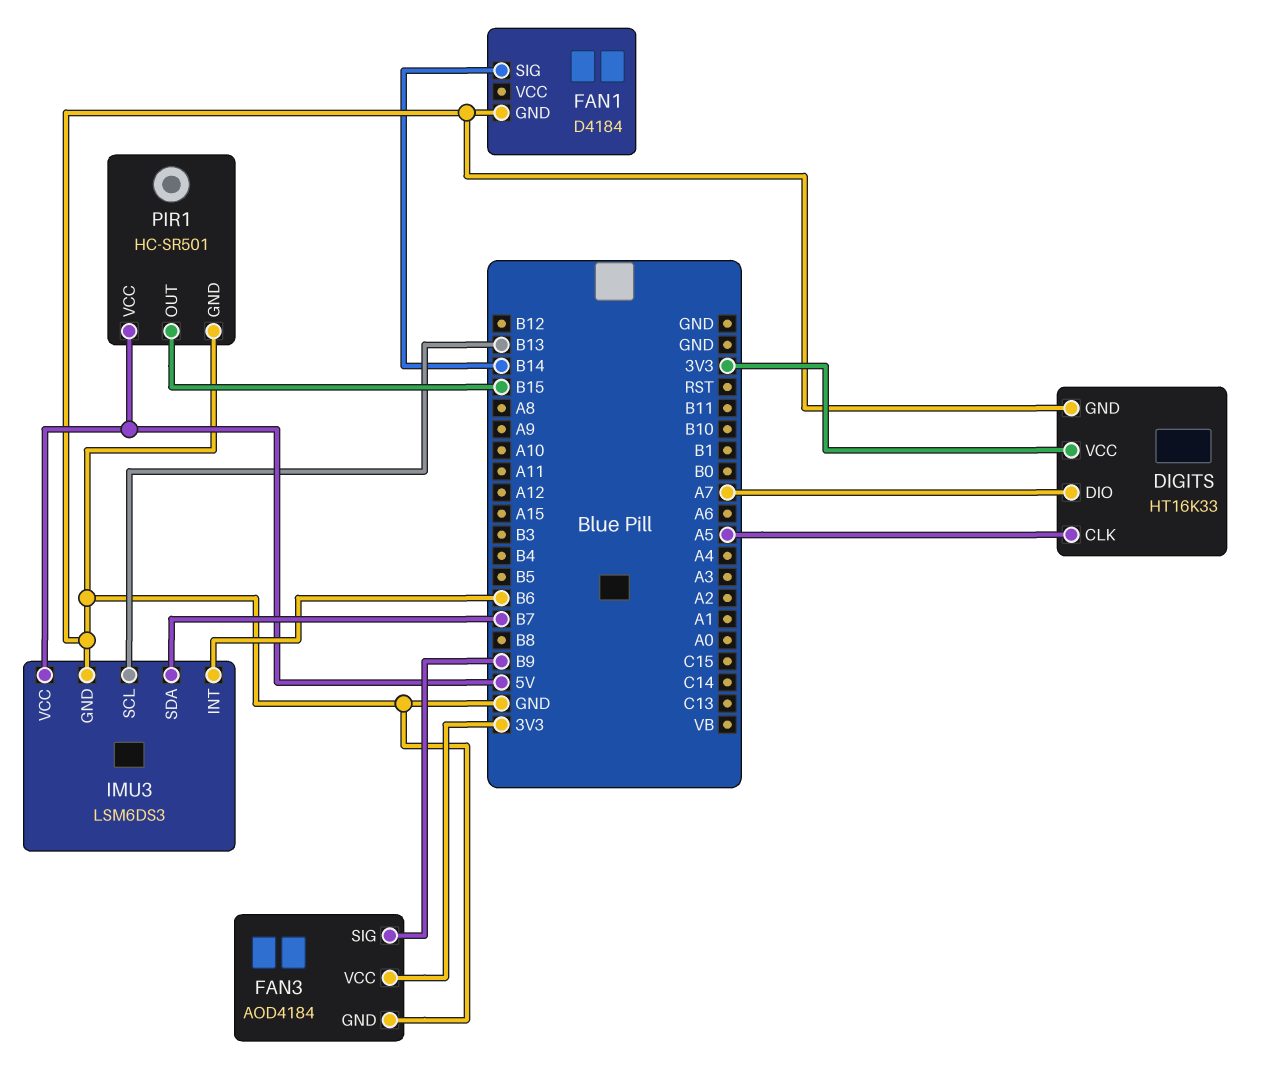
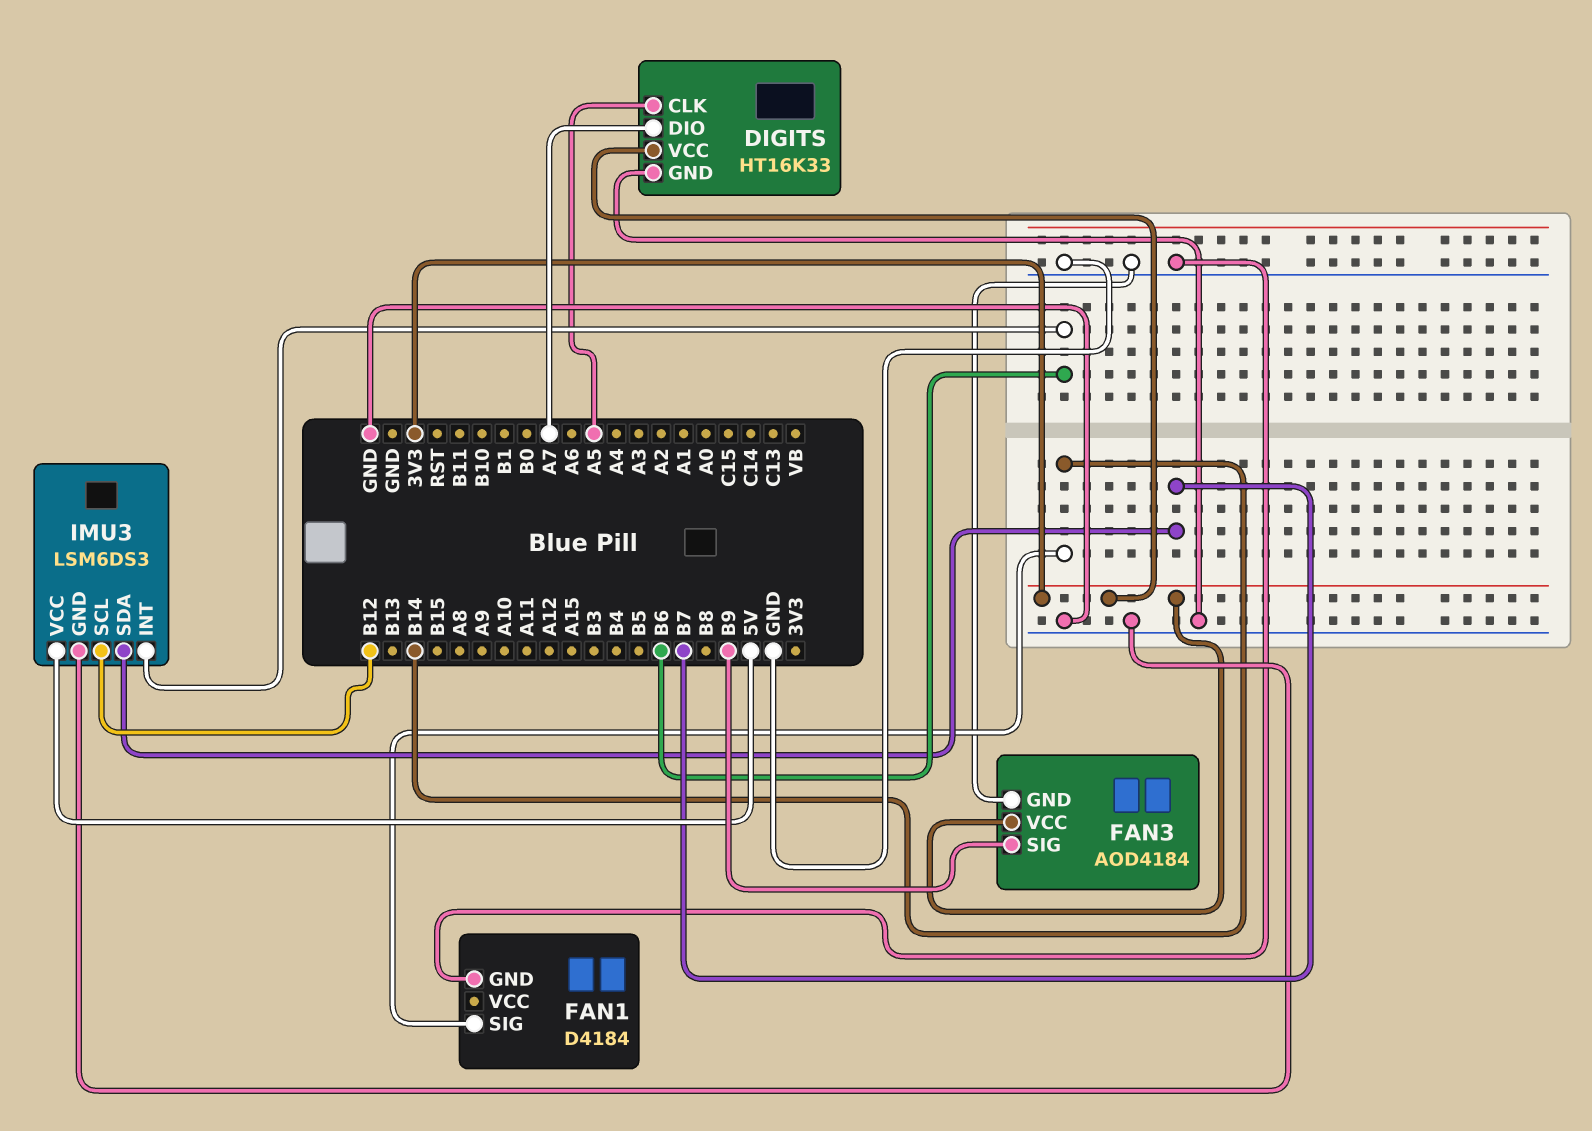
IMU3 pin SCL: B13 -> B12
PIR1: HC-SR501 -> none
PIR1 pin GND: GND -> none
PIR1 pin OUT: B15 -> none
PIR1 pin VCC: 5V -> none

